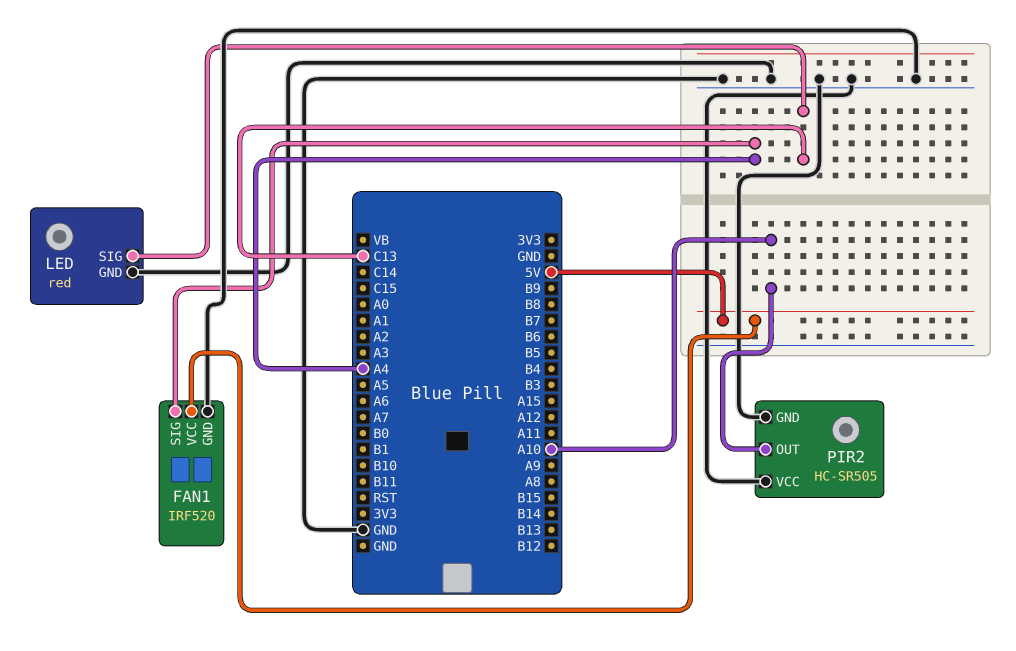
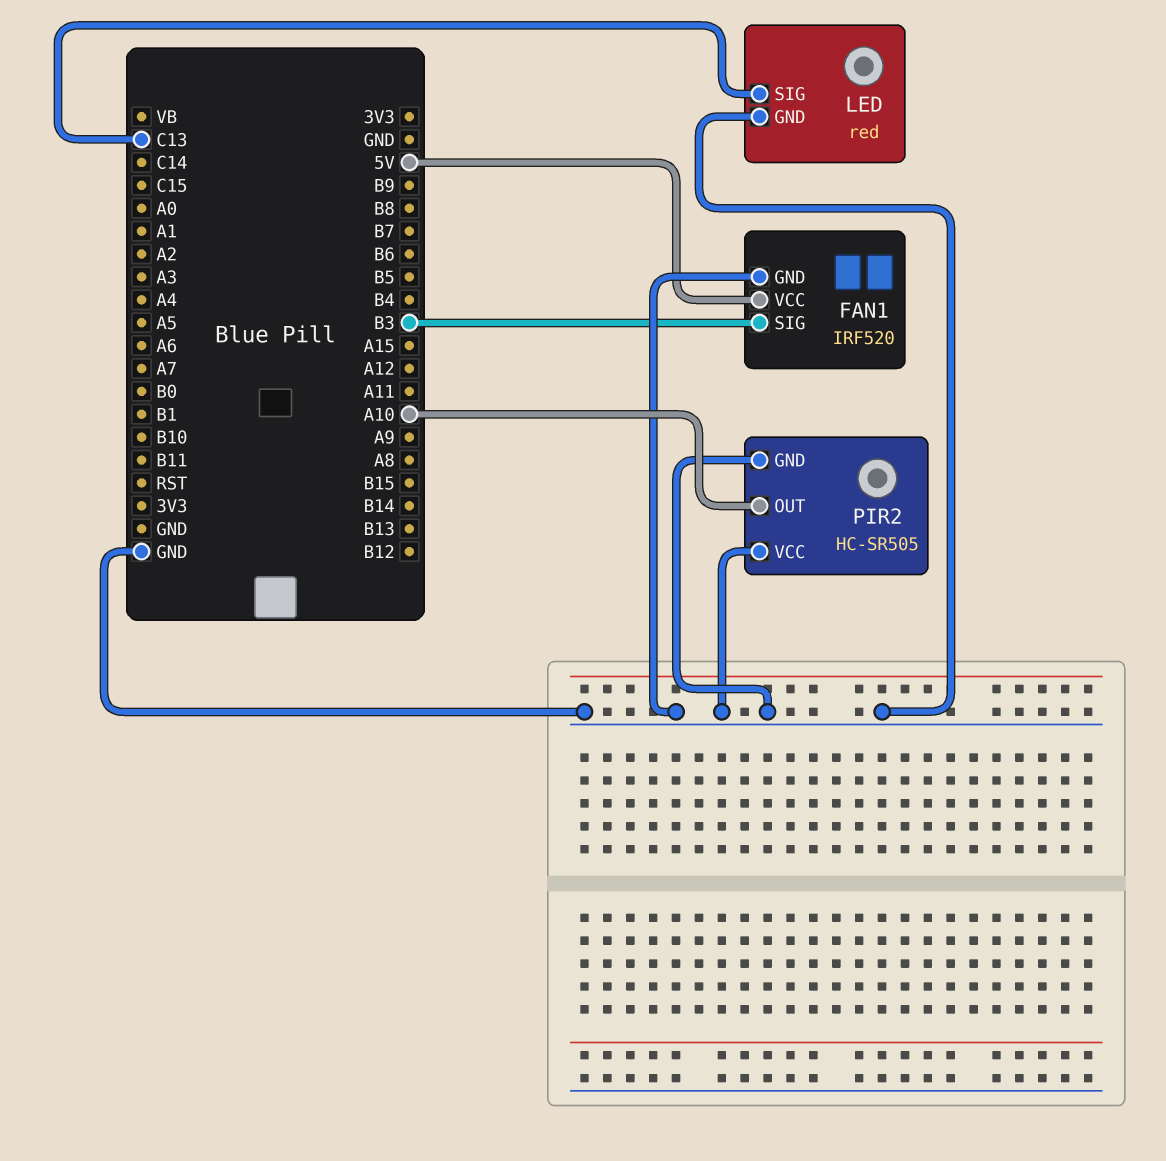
FAN1 pin SIG: A4 -> B3

